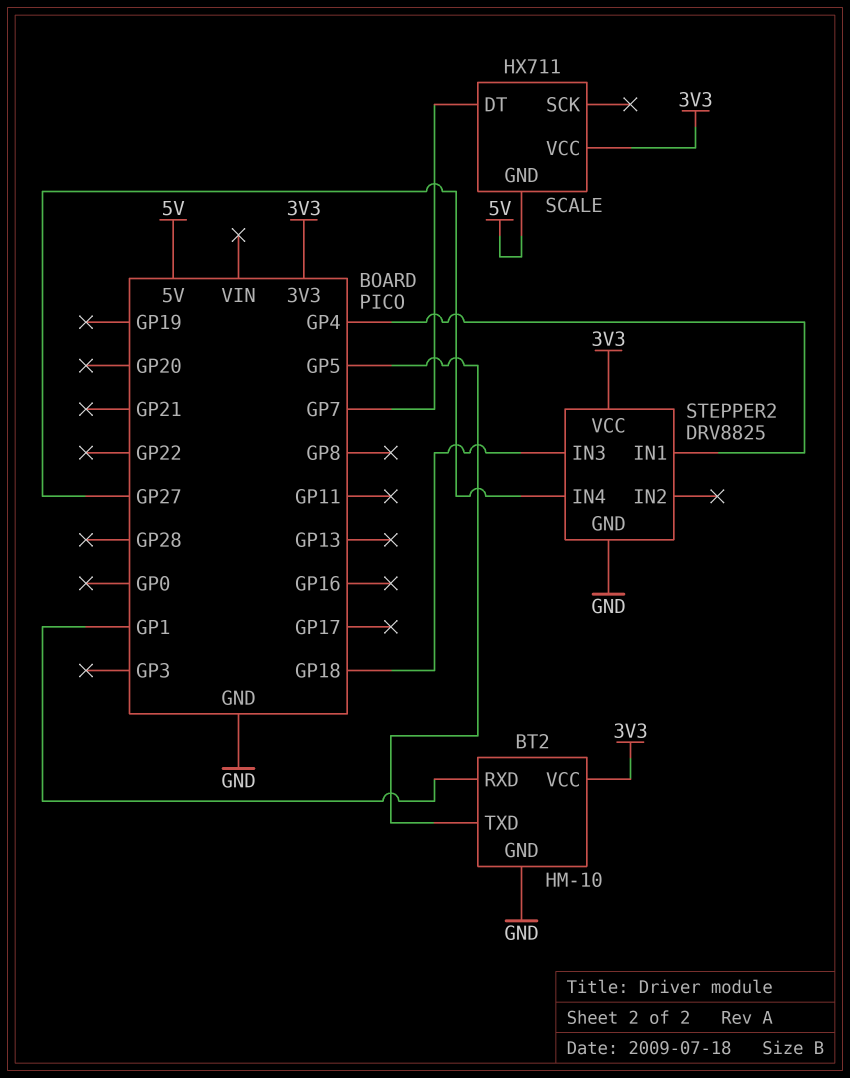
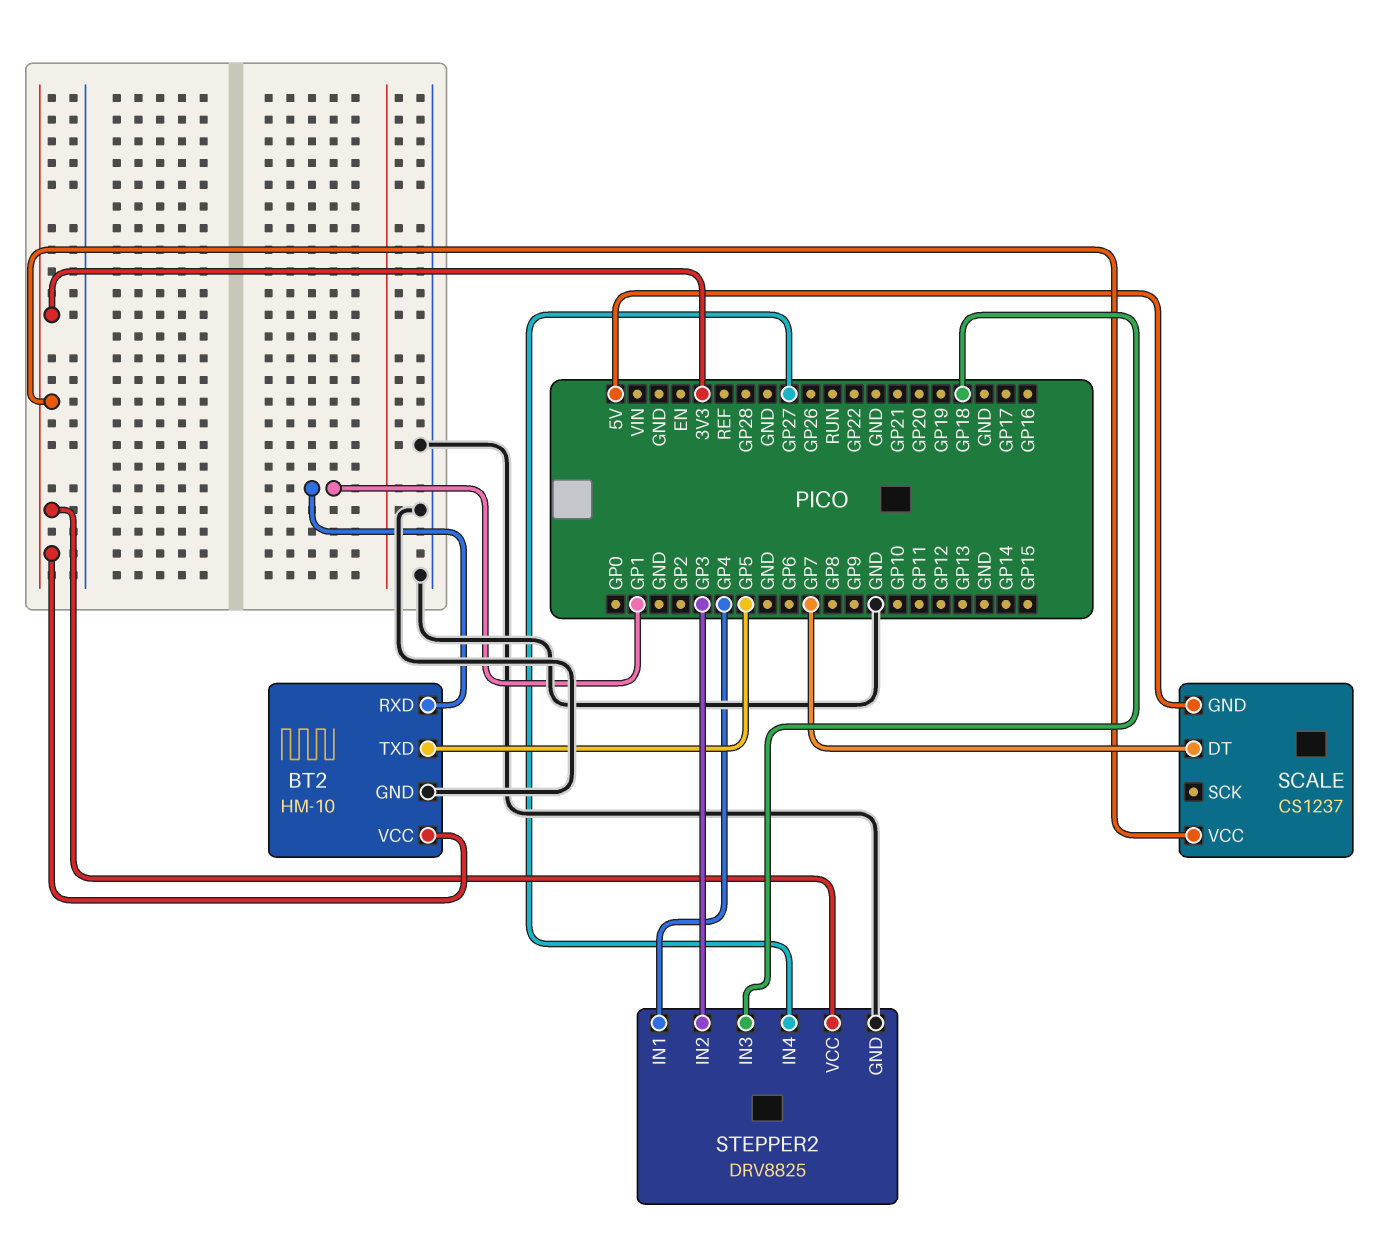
SCALE: HX711 -> CS1237
STEPPER2 pin IN2: none -> GP3

